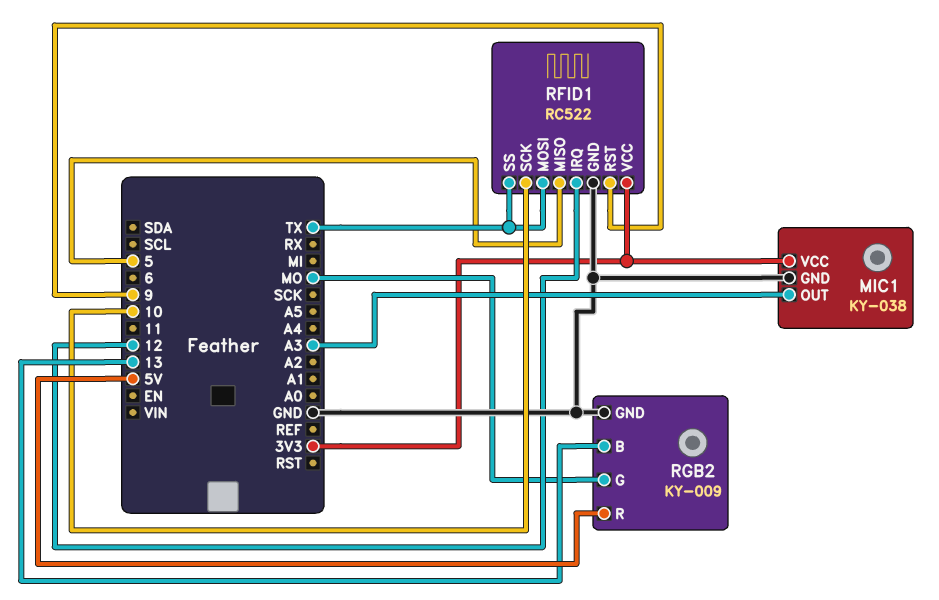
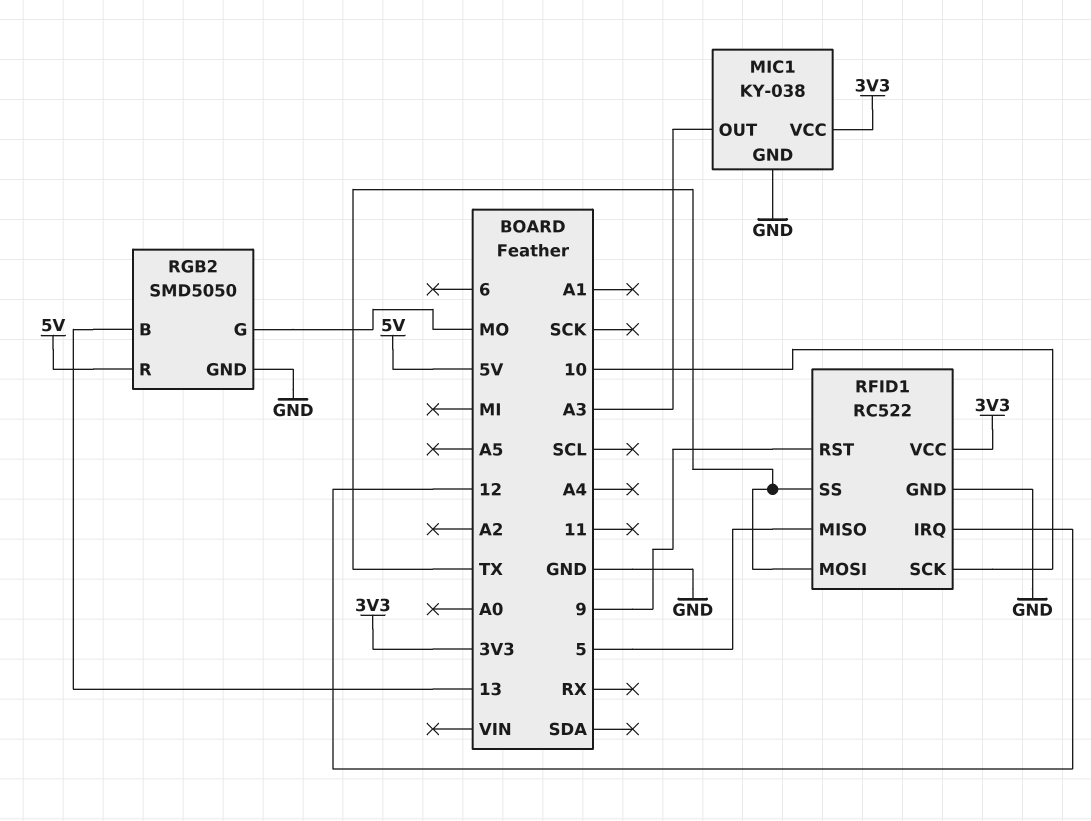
RGB2: KY-009 -> SMD5050

